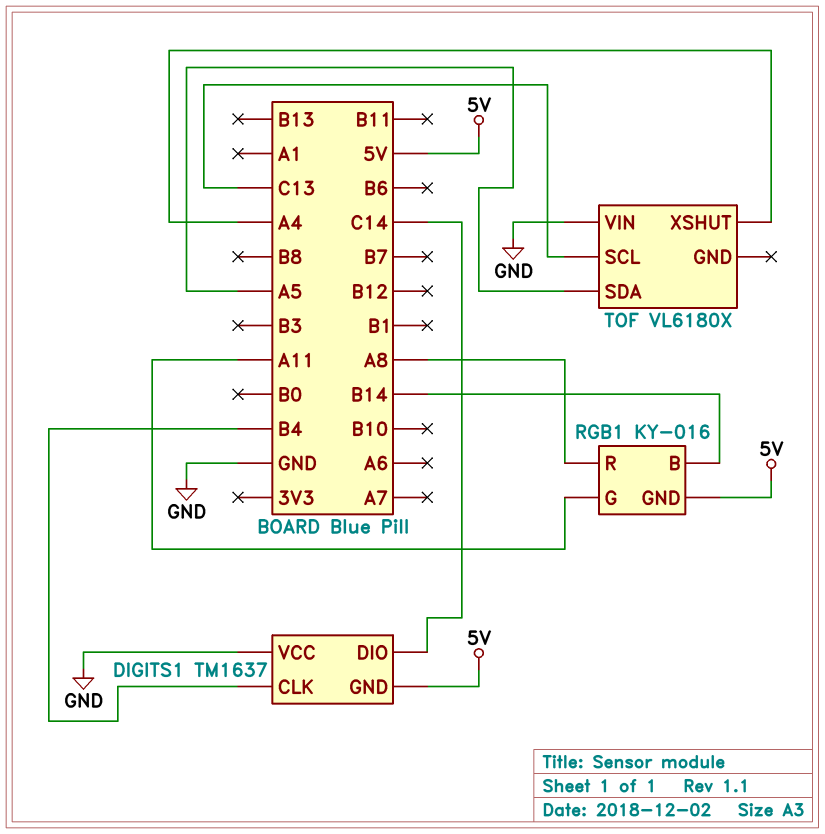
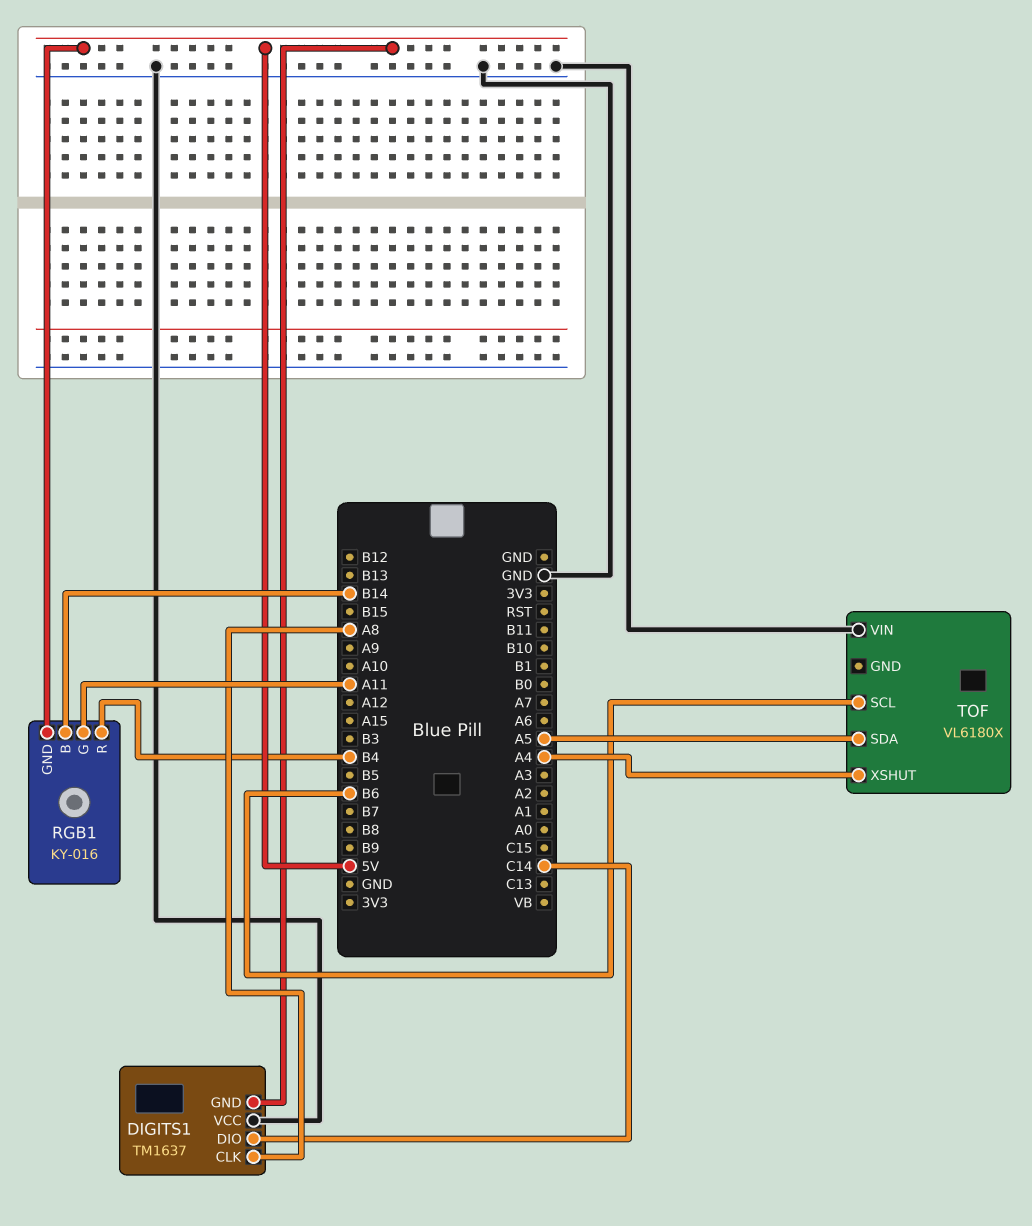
DIGITS1 pin CLK: B4 -> A8
RGB1 pin R: A8 -> B4
TOF pin SCL: C13 -> B6

